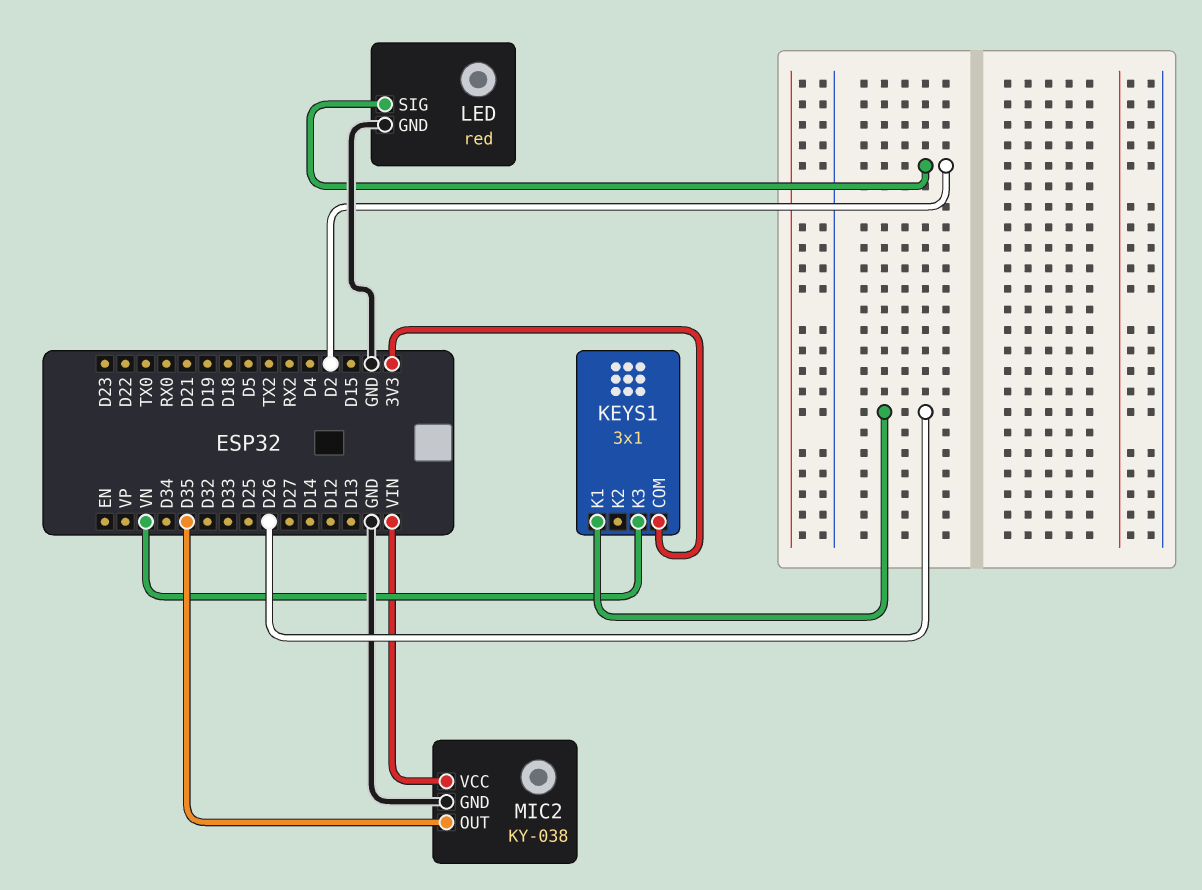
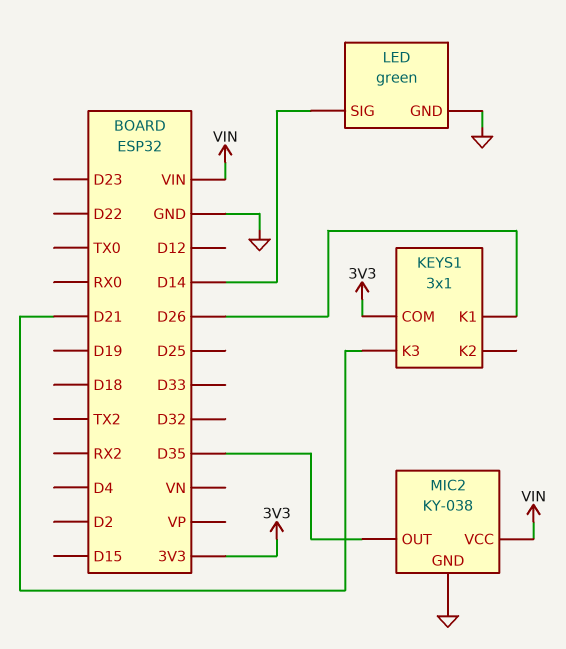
KEYS1 pin K3: VN -> D21
LED: red -> green
LED pin SIG: D2 -> D14

